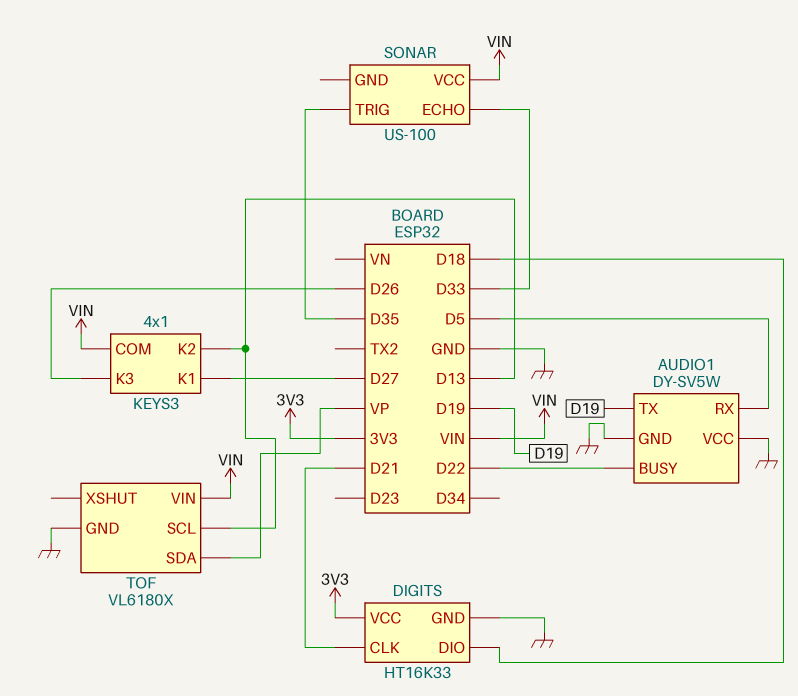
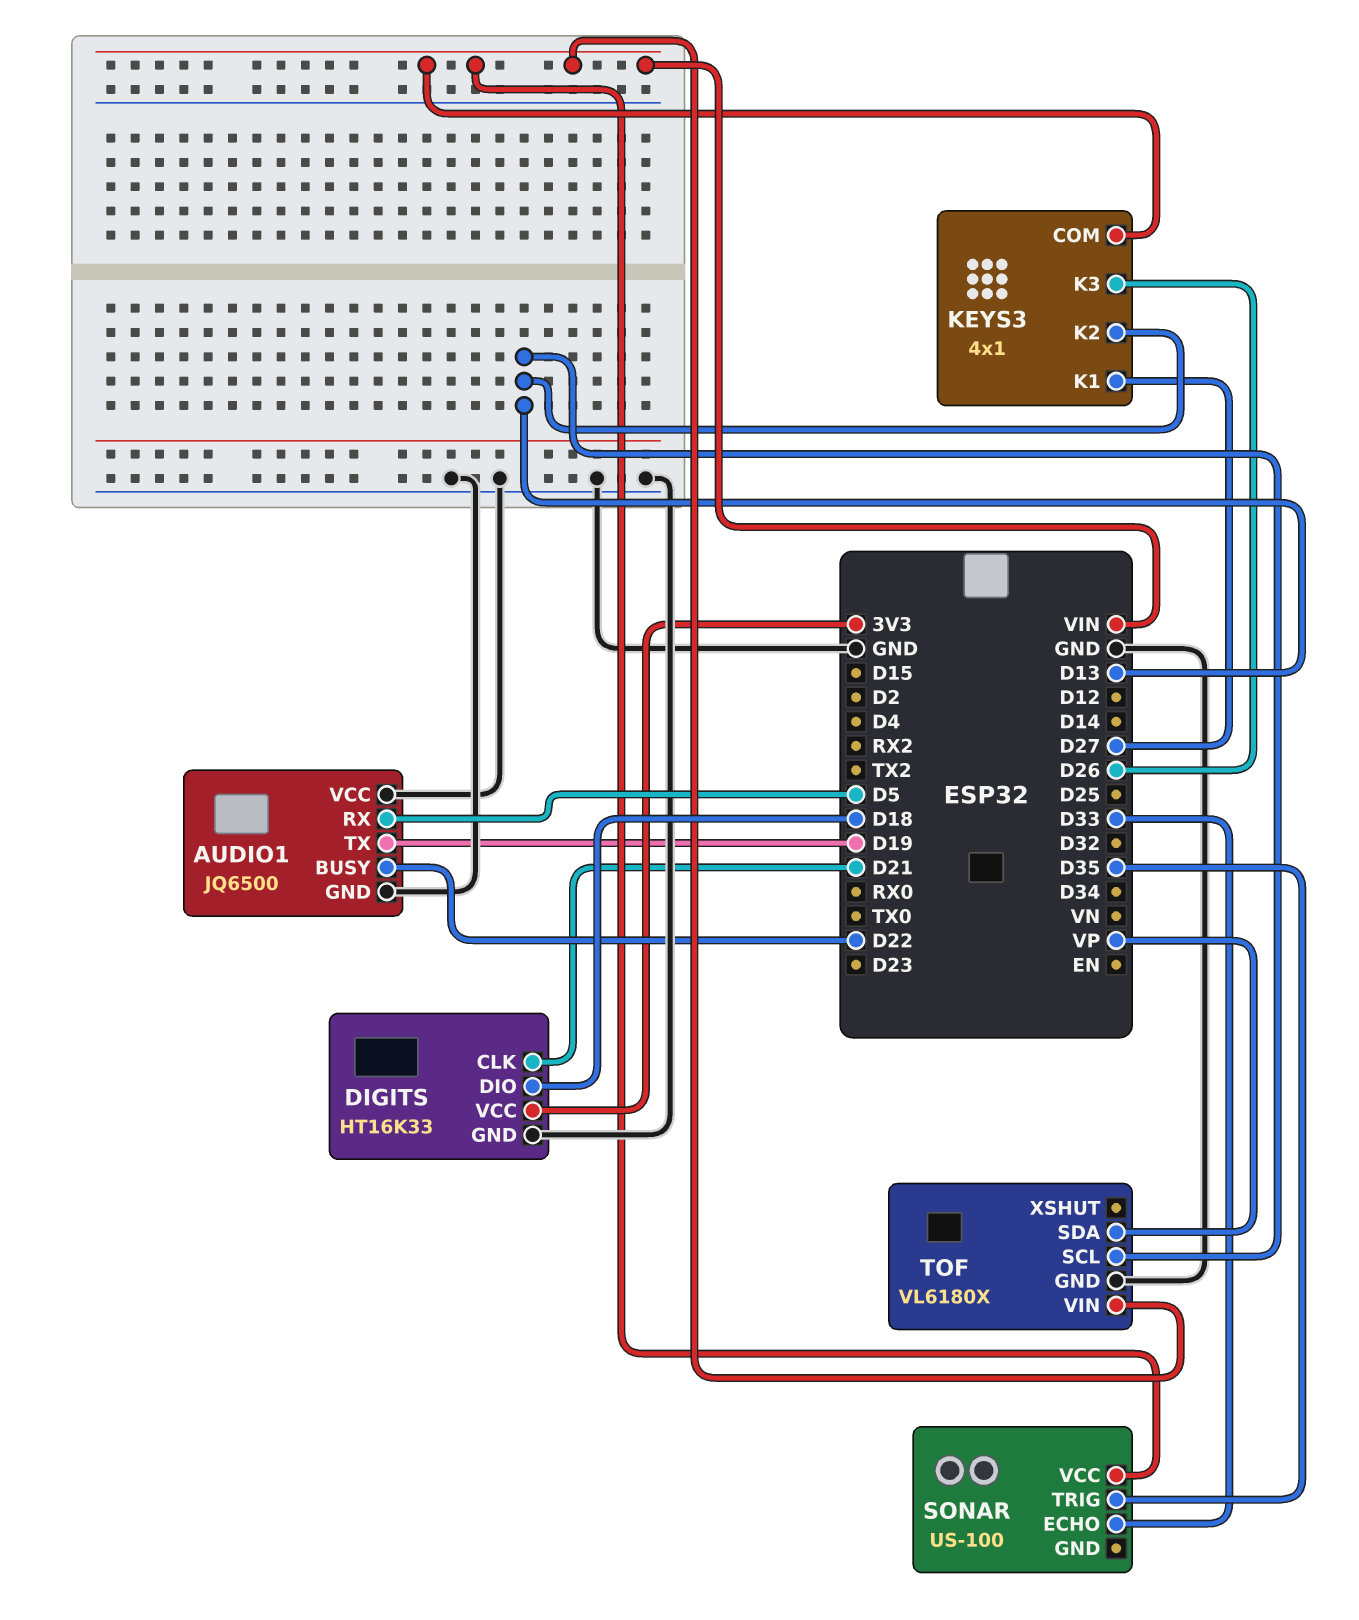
AUDIO1: DY-SV5W -> JQ6500

